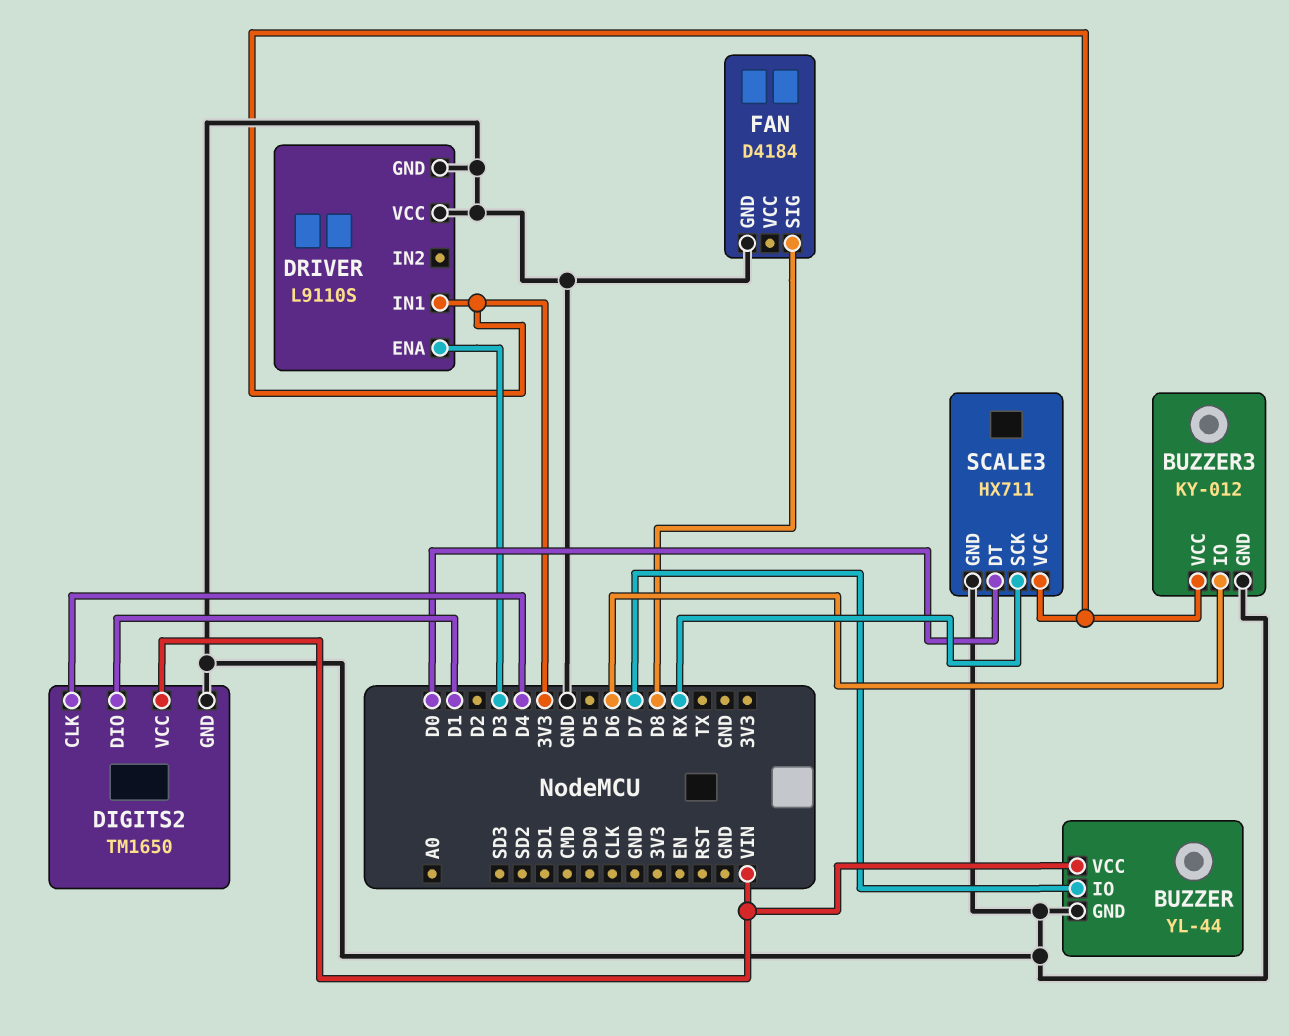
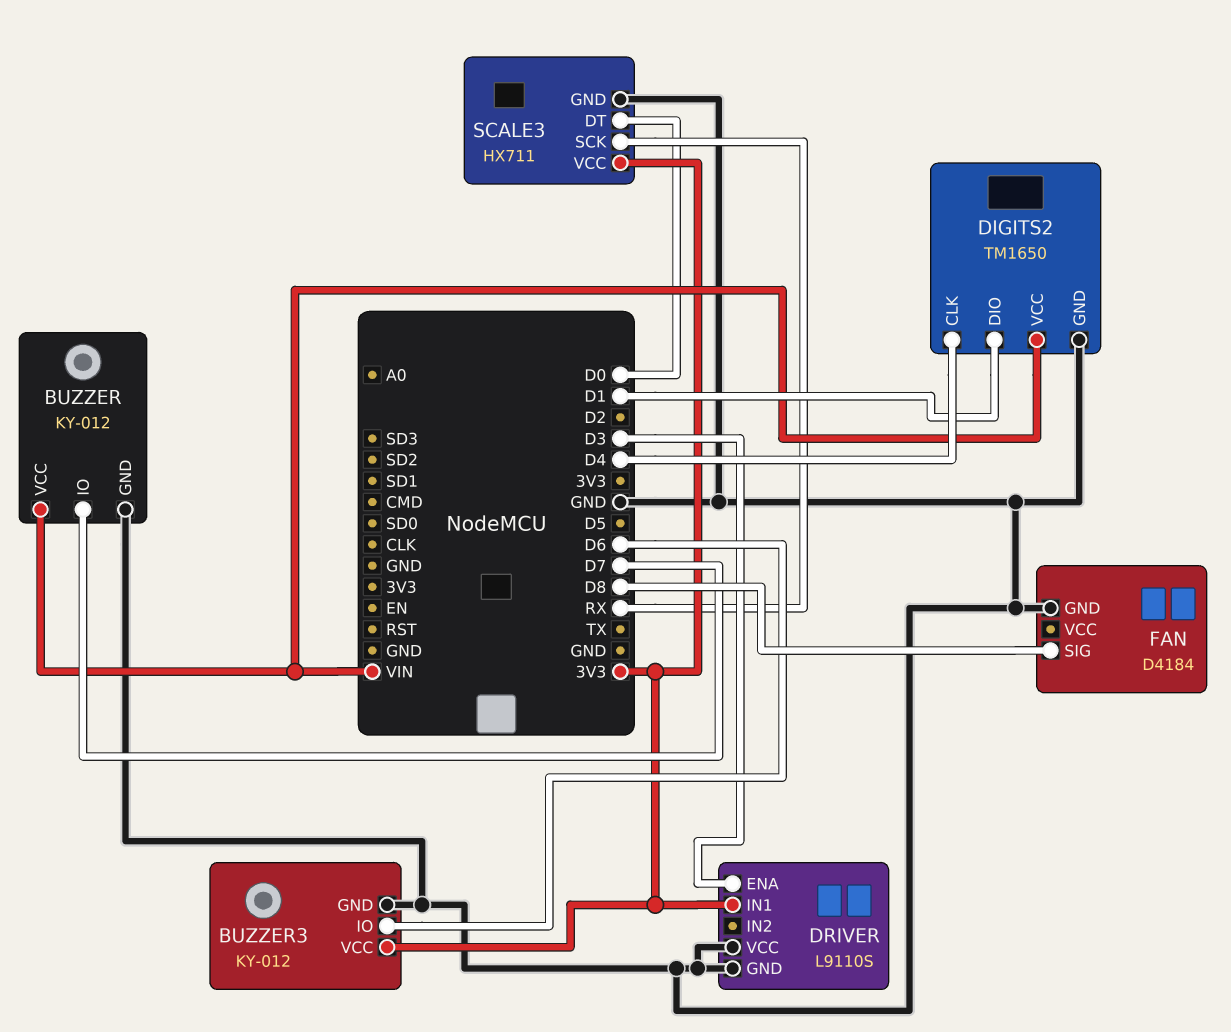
BUZZER: YL-44 -> KY-012

